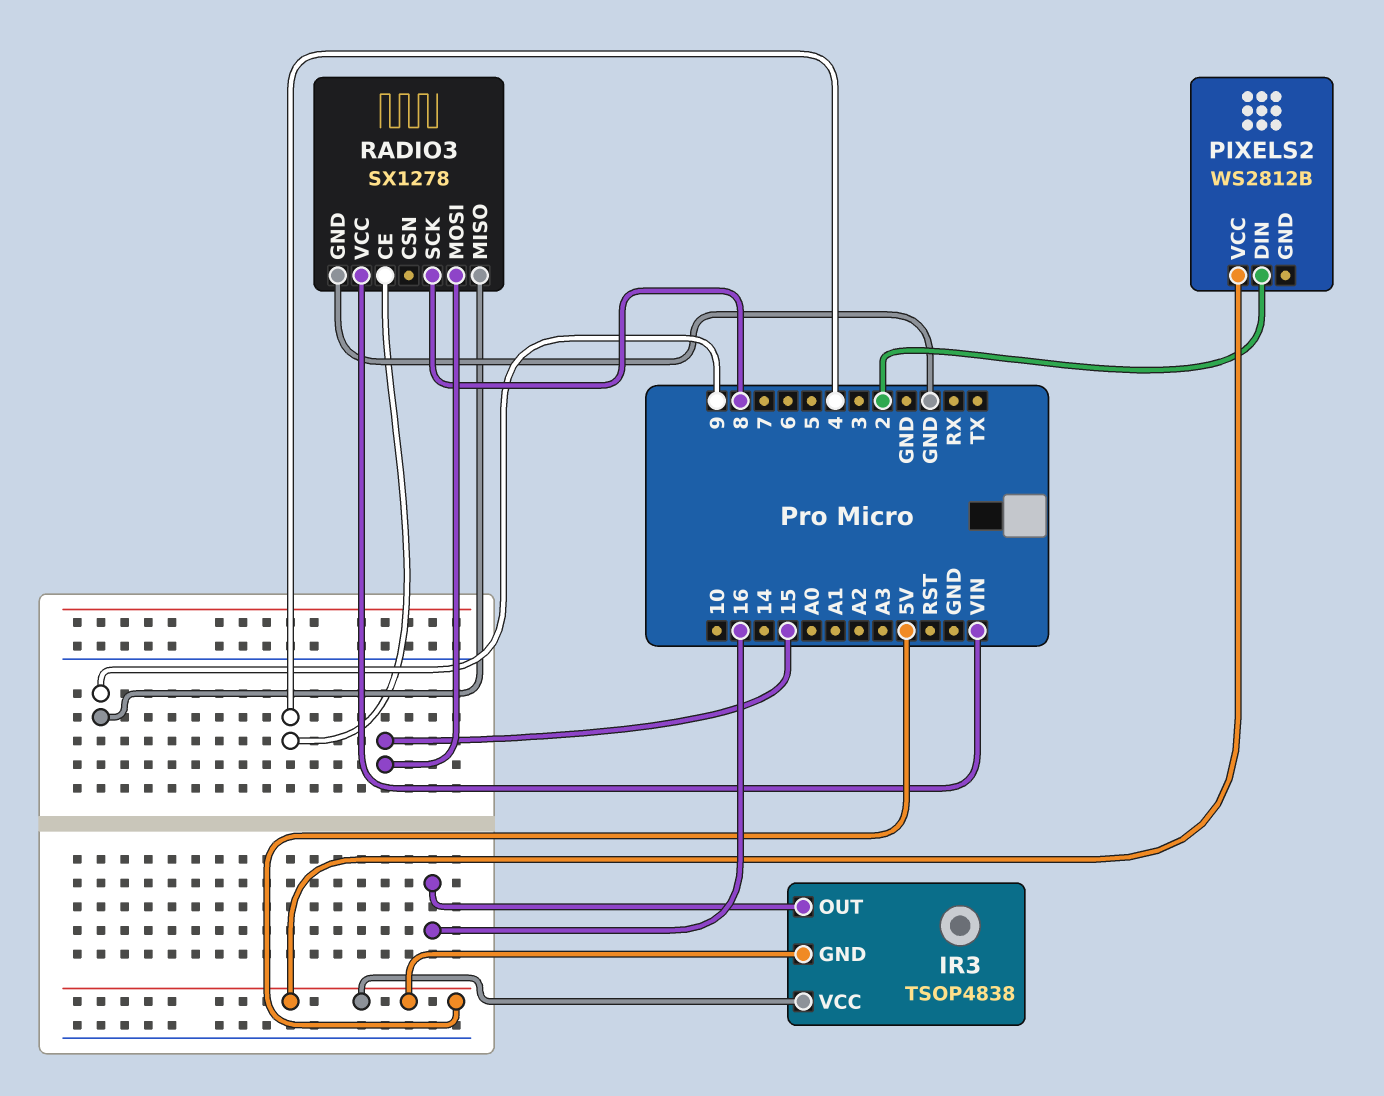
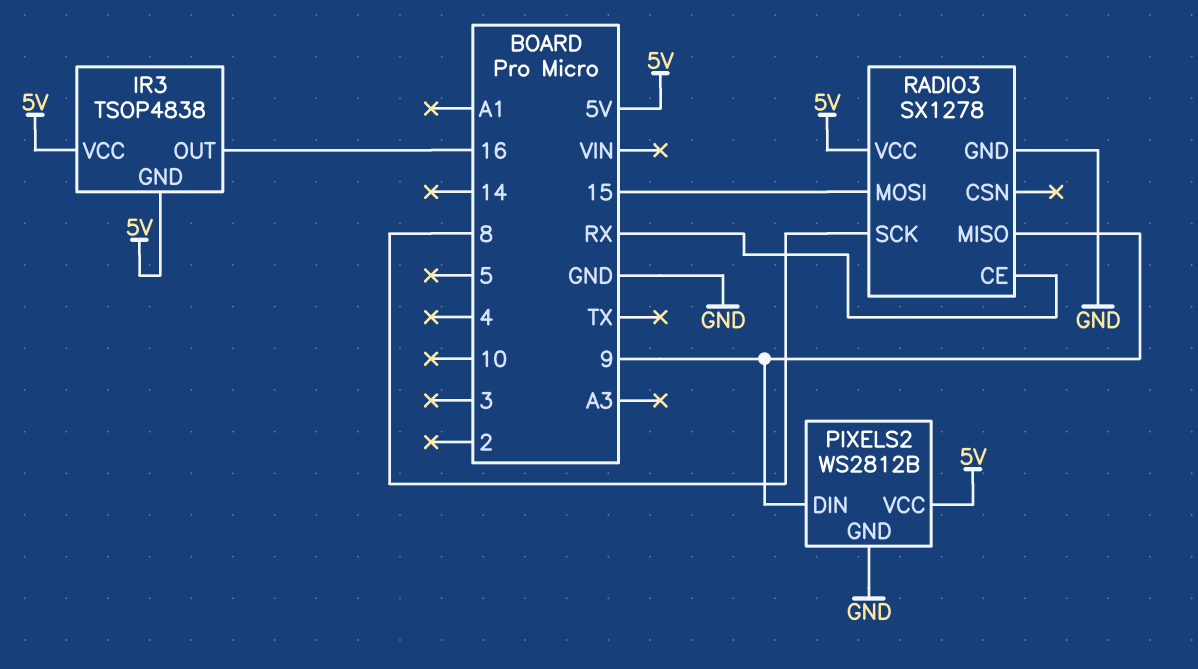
PIXELS2 pin DIN: 2 -> 9
PIXELS2 pin GND: none -> GND
RADIO3 pin CE: 4 -> RX
RADIO3 pin VCC: VIN -> 5V

